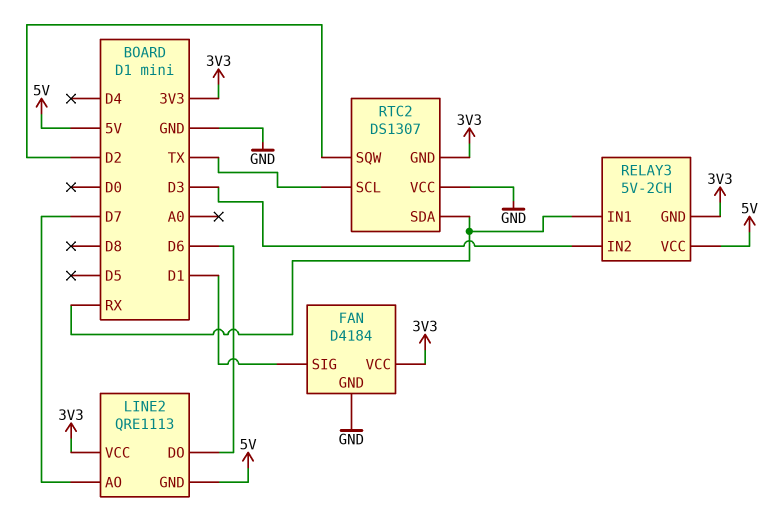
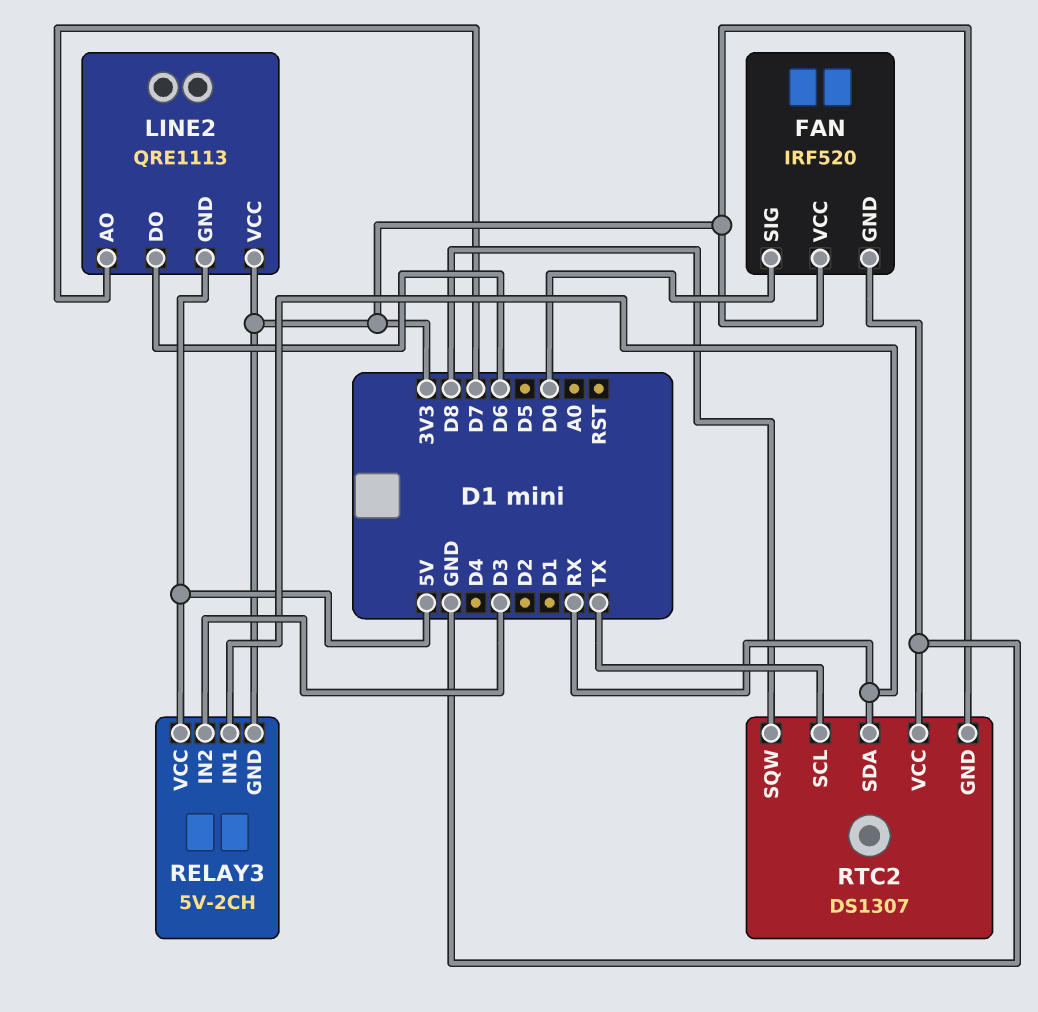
FAN: D4184 -> IRF520
FAN pin SIG: D1 -> D0
RTC2 pin SQW: D2 -> D8

